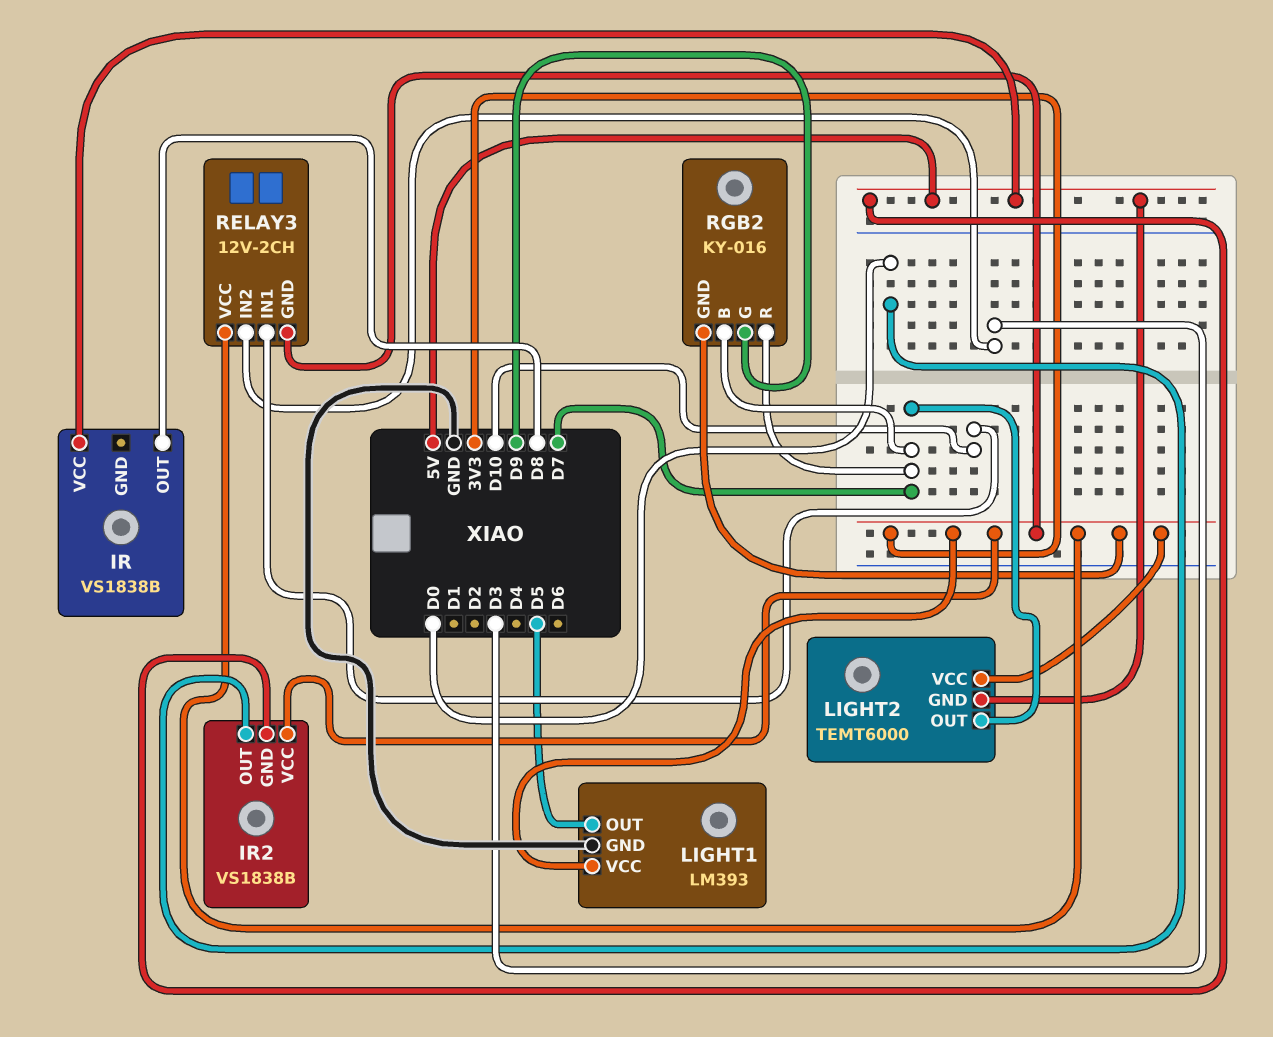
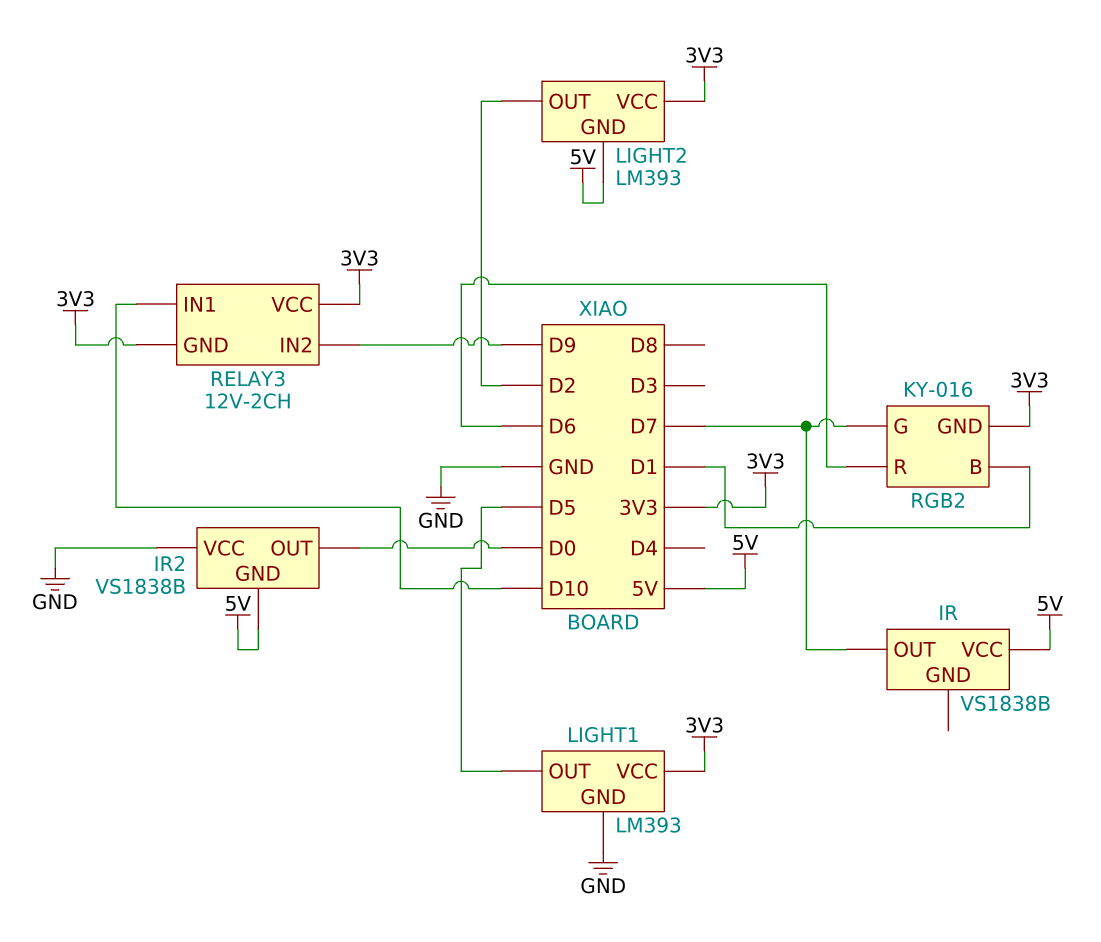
IR pin OUT: D8 -> D7
IR2 pin VCC: 3V3 -> GND
LIGHT2: TEMT6000 -> LM393
LIGHT2 pin OUT: D7 -> D2
RELAY3 pin IN2: D3 -> D9
RGB2 pin B: D7 -> D1
RGB2 pin G: D9 -> D7
RGB2 pin R: D7 -> D6

